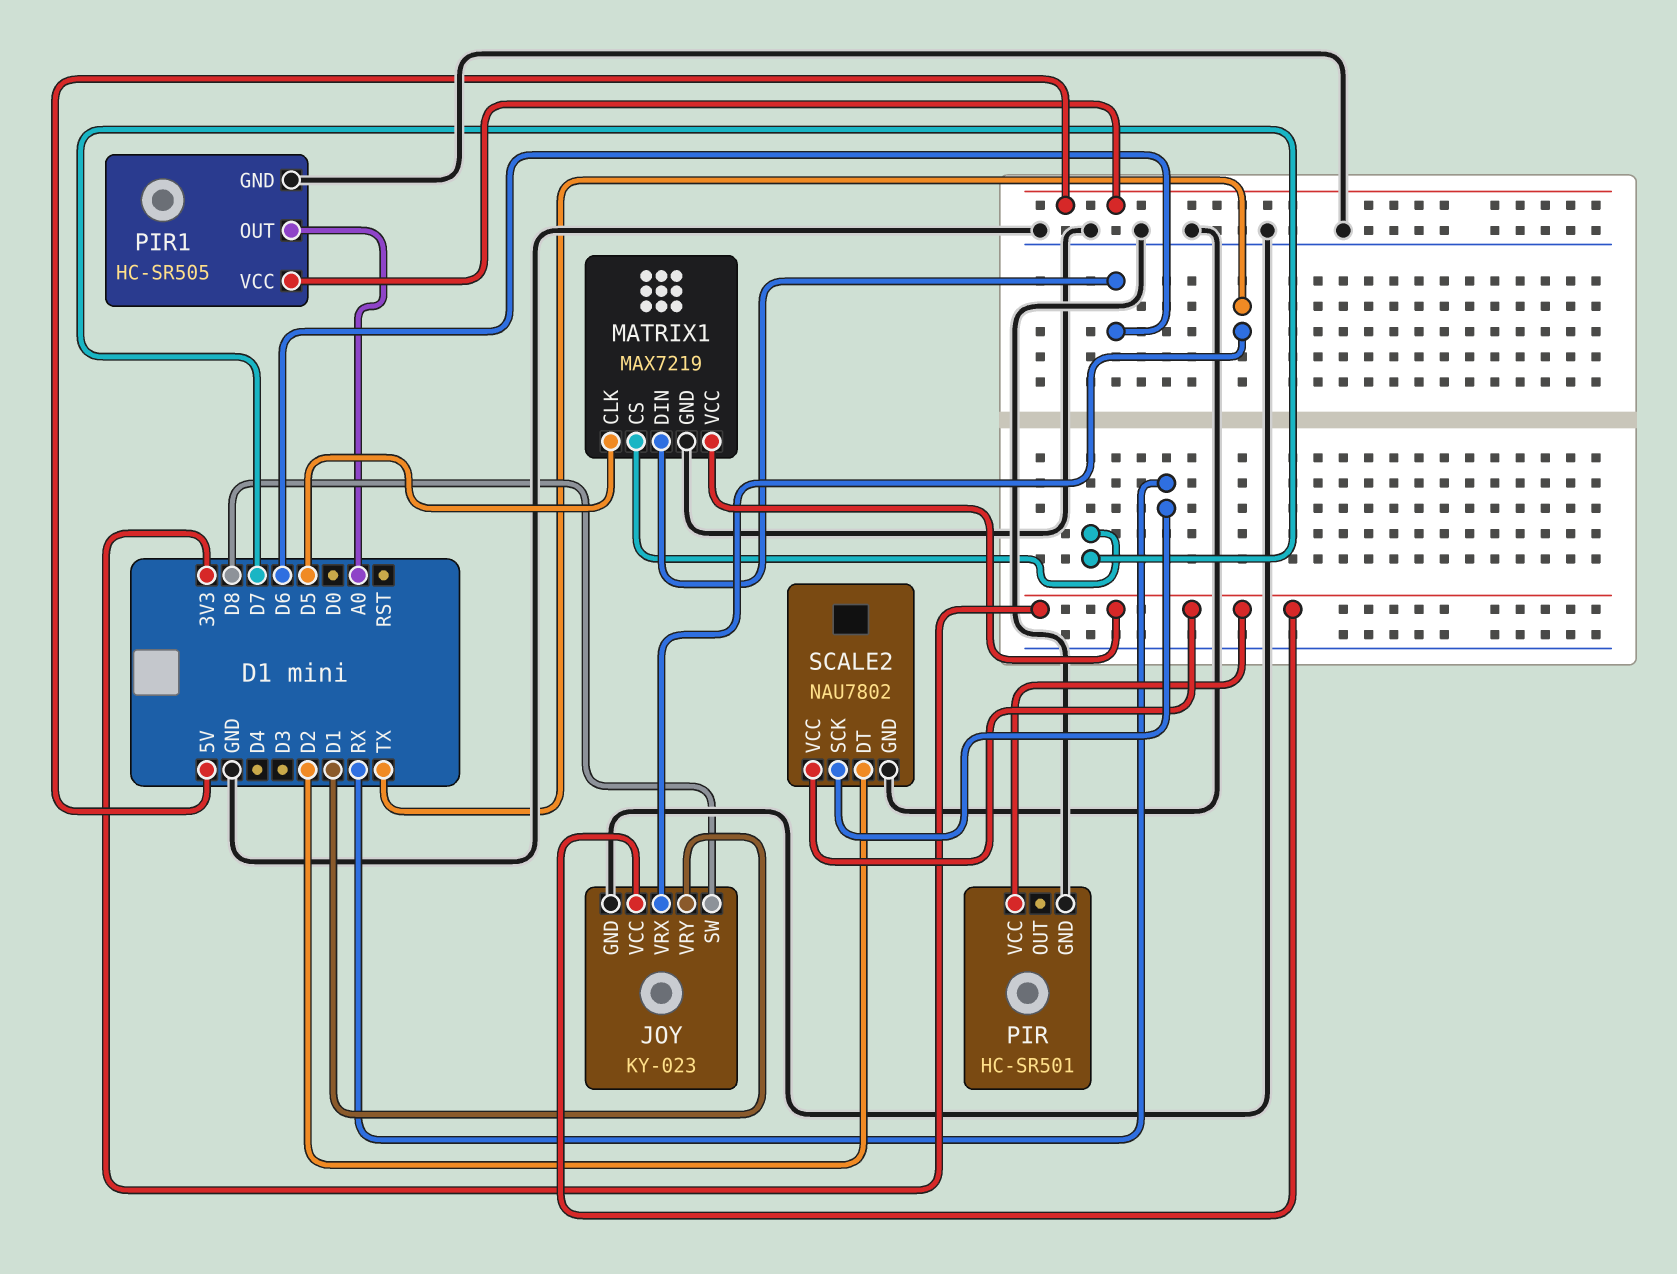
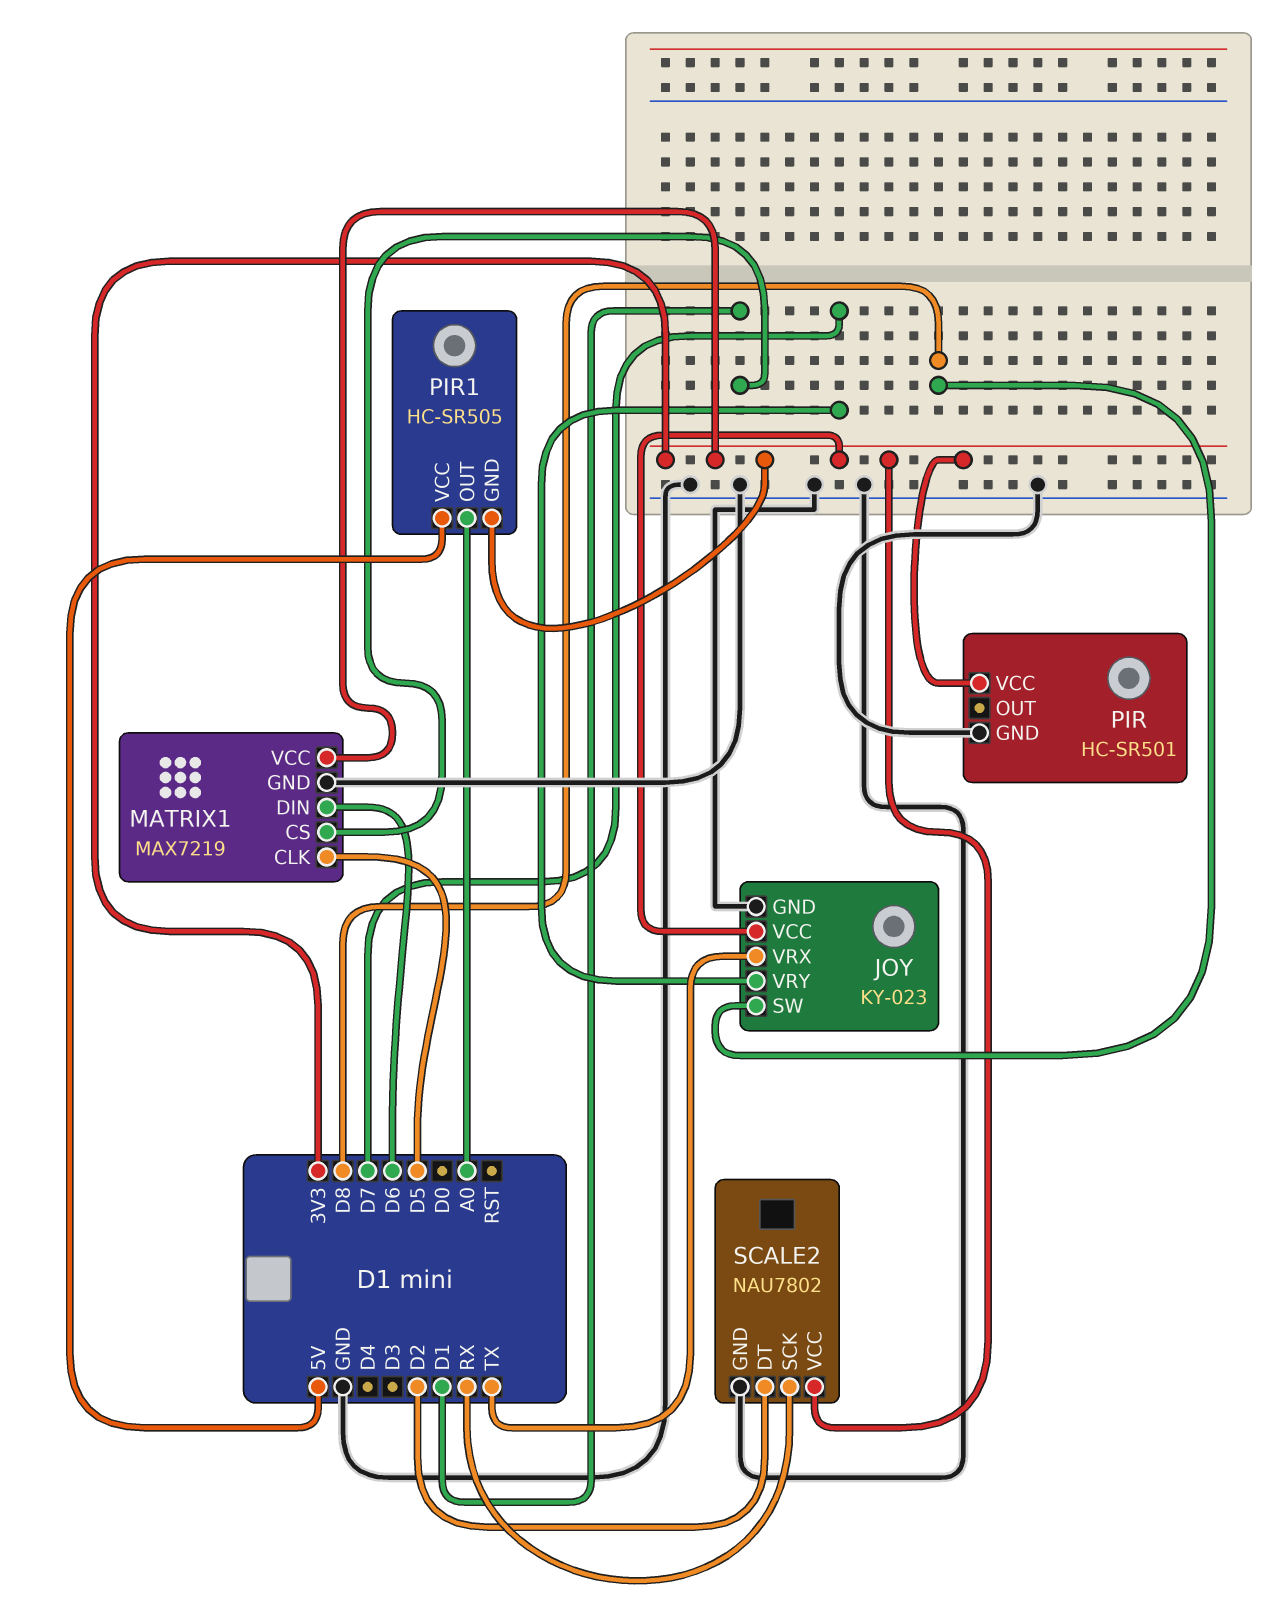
JOY pin VRY: D1 -> D7
MATRIX1 pin CS: D7 -> D1
PIR1 pin GND: GND -> 3V3

